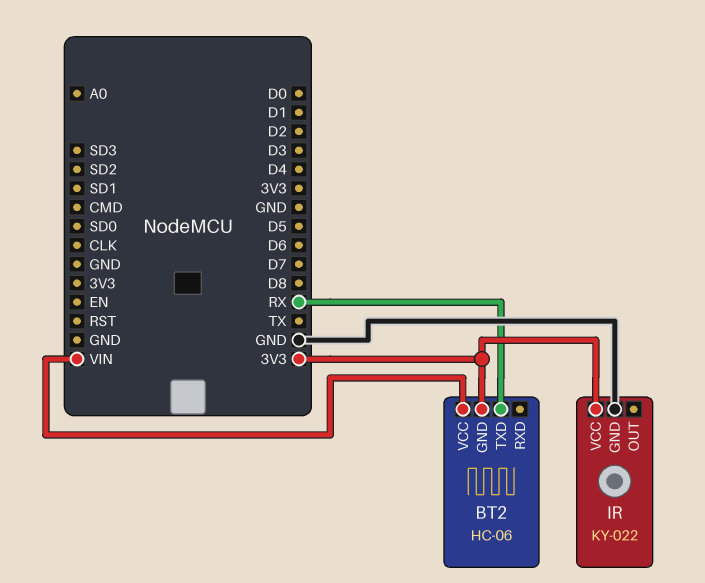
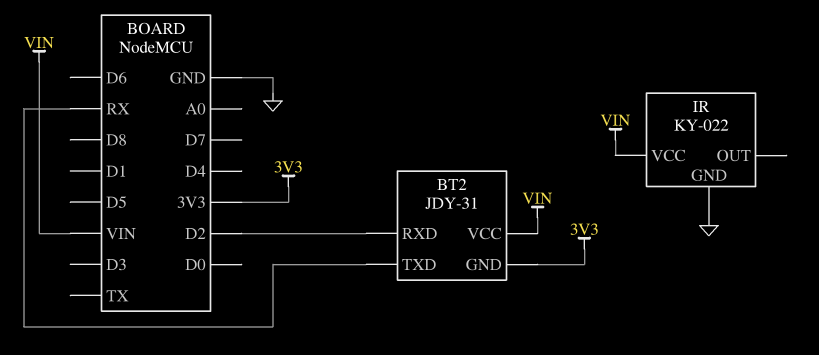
BT2: HC-06 -> JDY-31
BT2 pin RXD: none -> D2
IR pin VCC: 3V3 -> VIN

